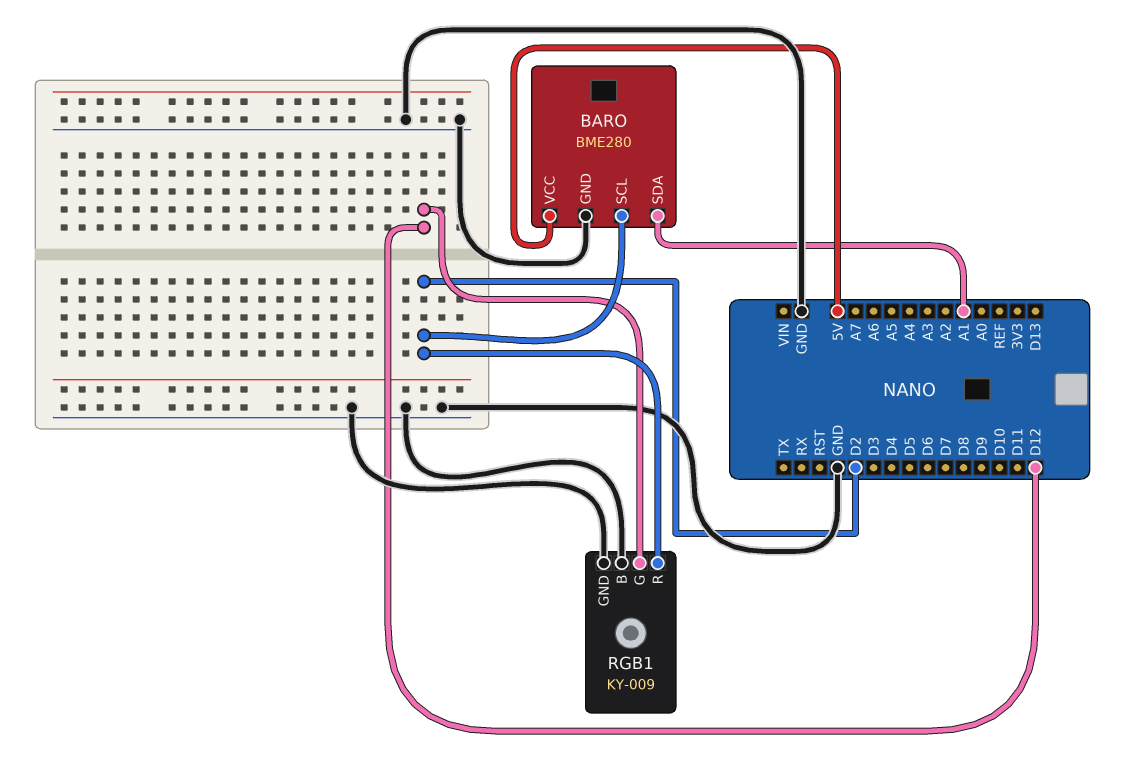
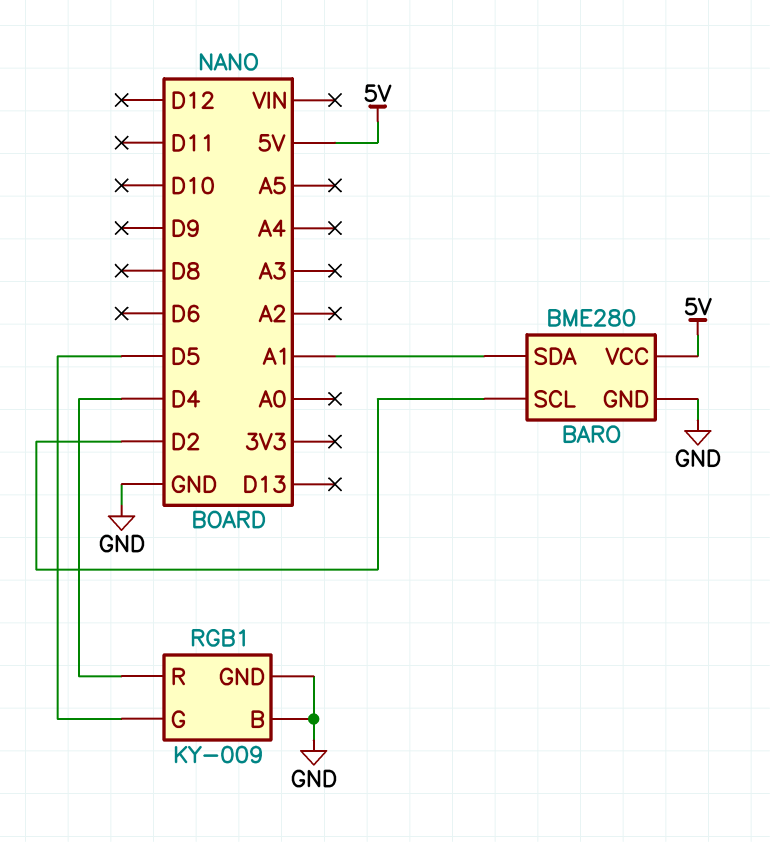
RGB1 pin G: D12 -> D5
RGB1 pin R: D2 -> D4

